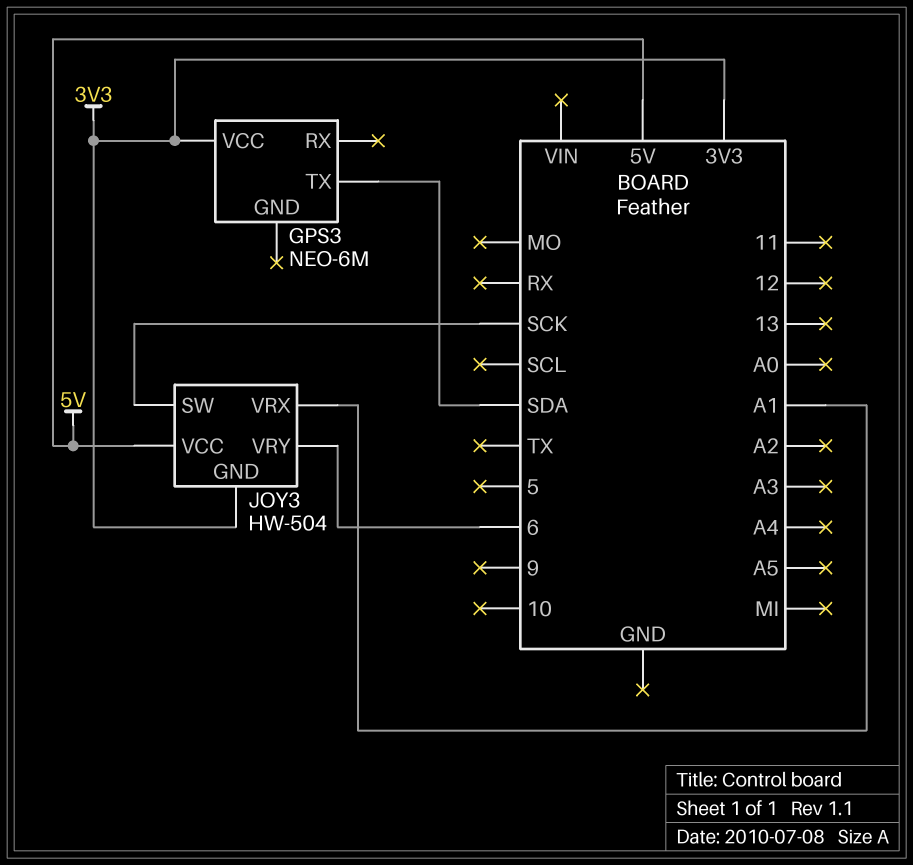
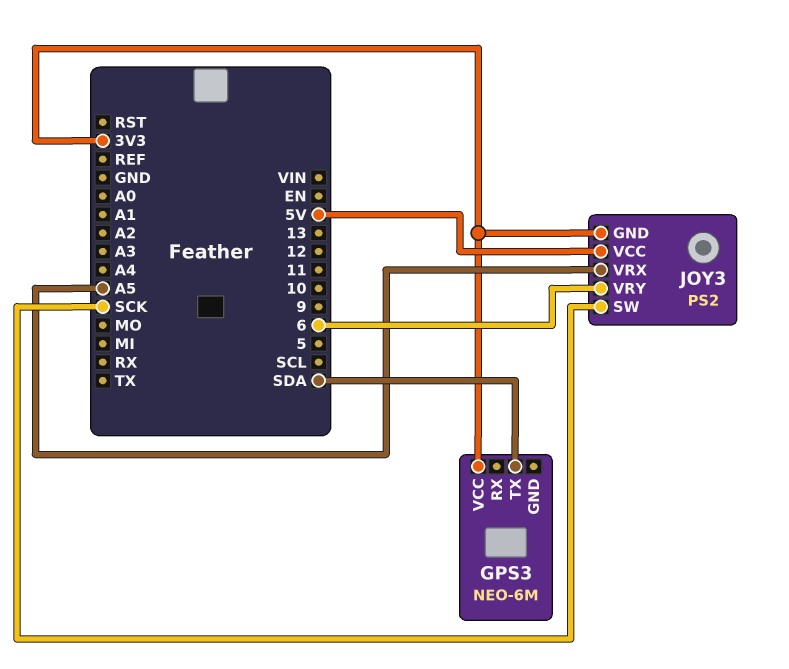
JOY3: HW-504 -> PS2
JOY3 pin VRX: A1 -> A5

